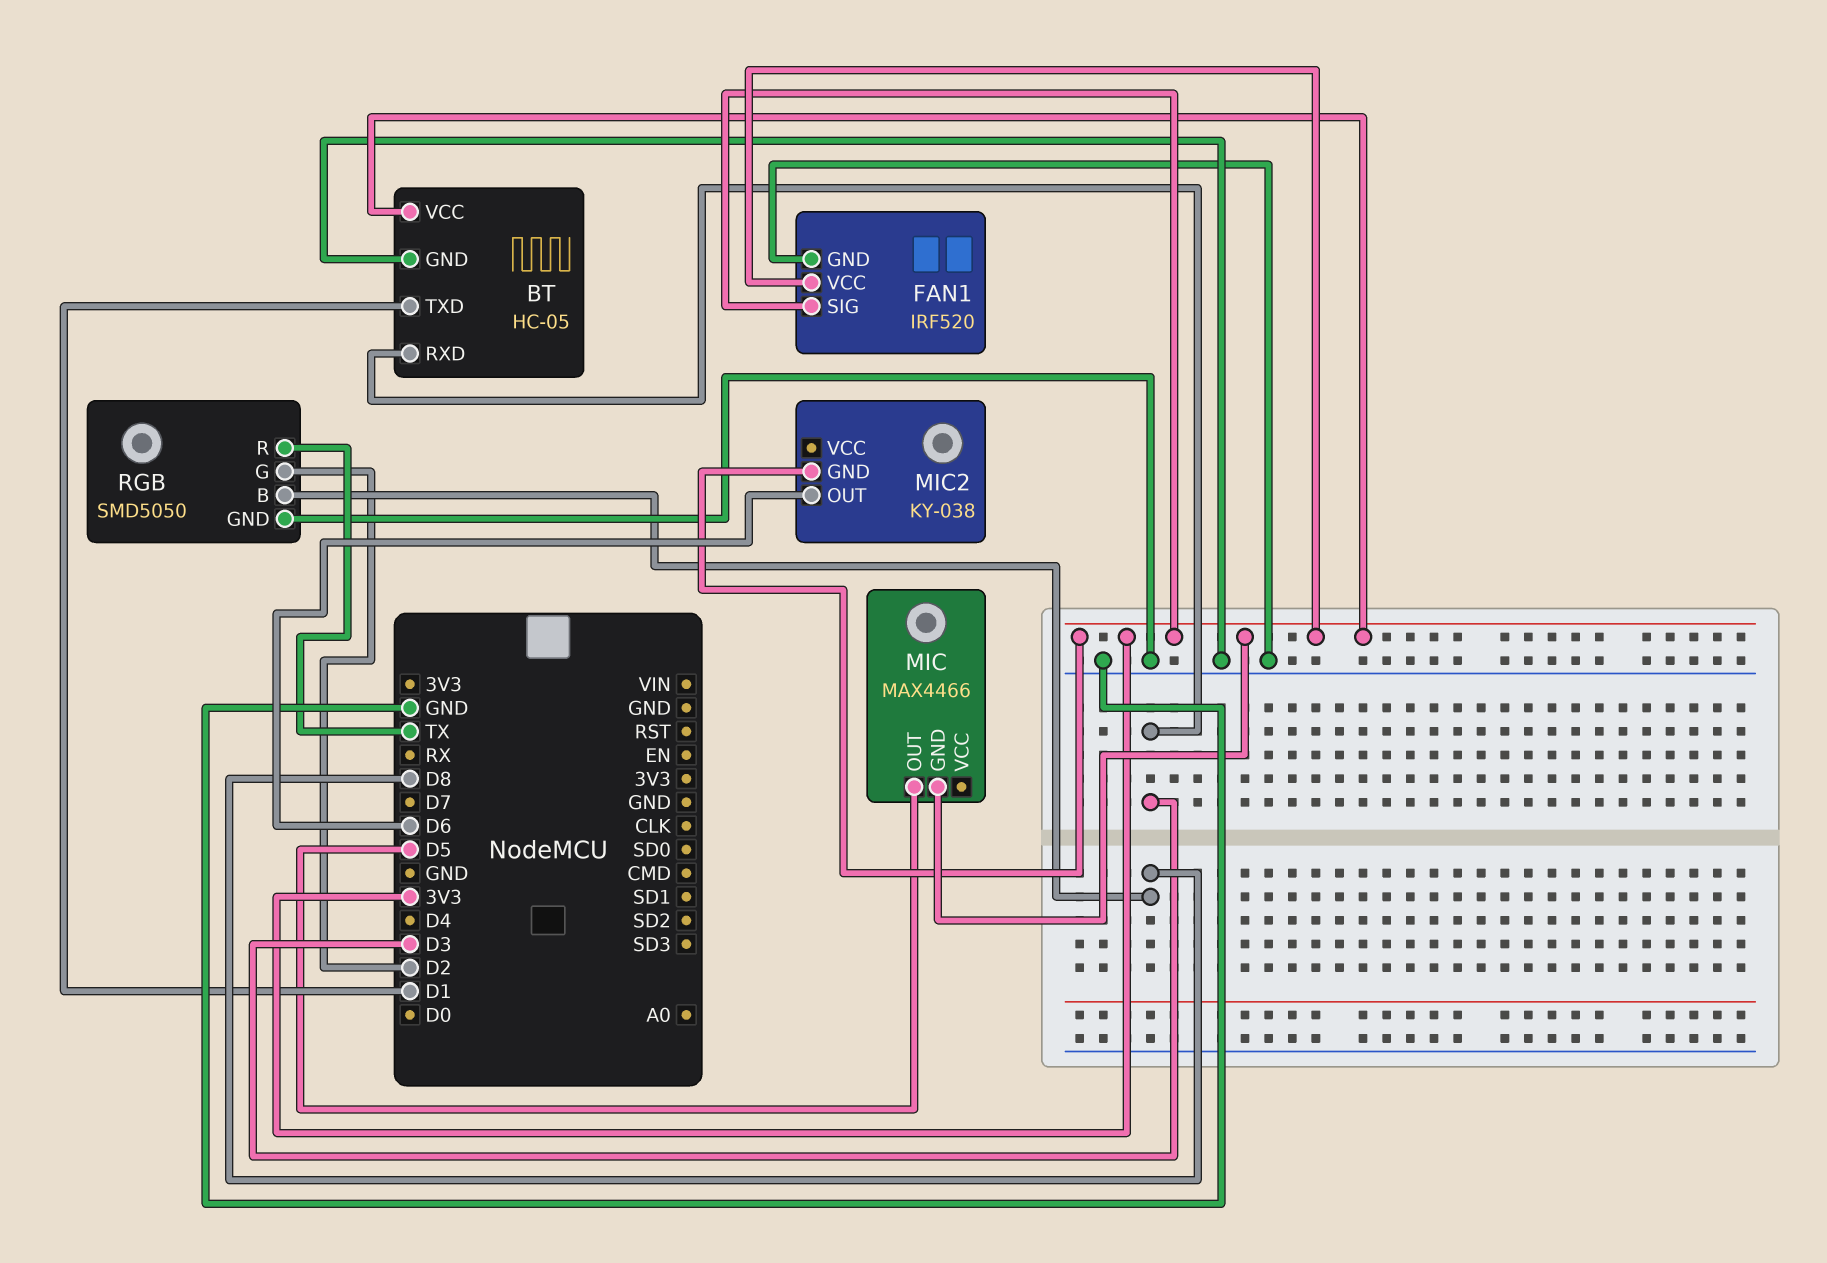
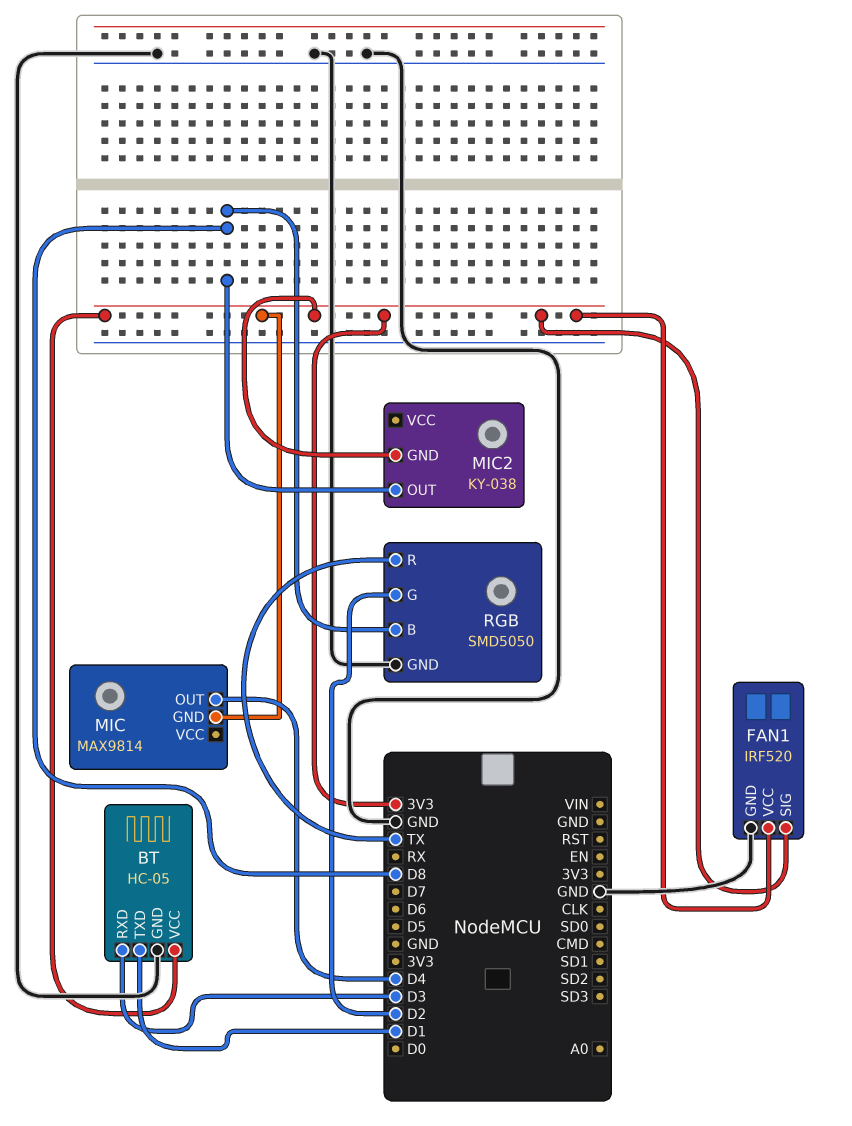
MIC: MAX4466 -> MAX9814
MIC pin OUT: D5 -> D4
MIC2 pin OUT: D6 -> D8

